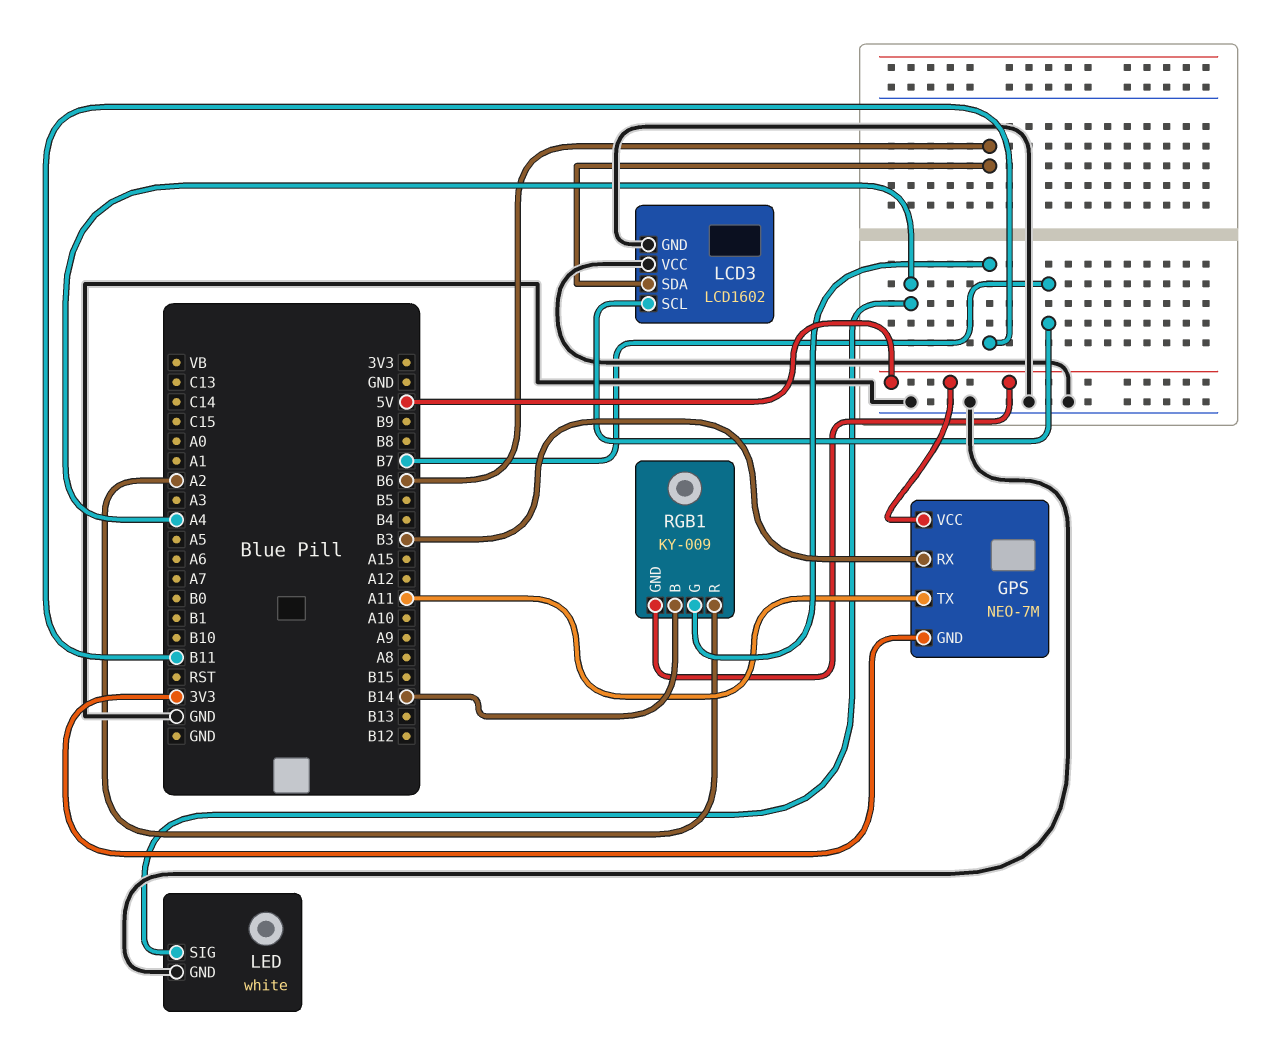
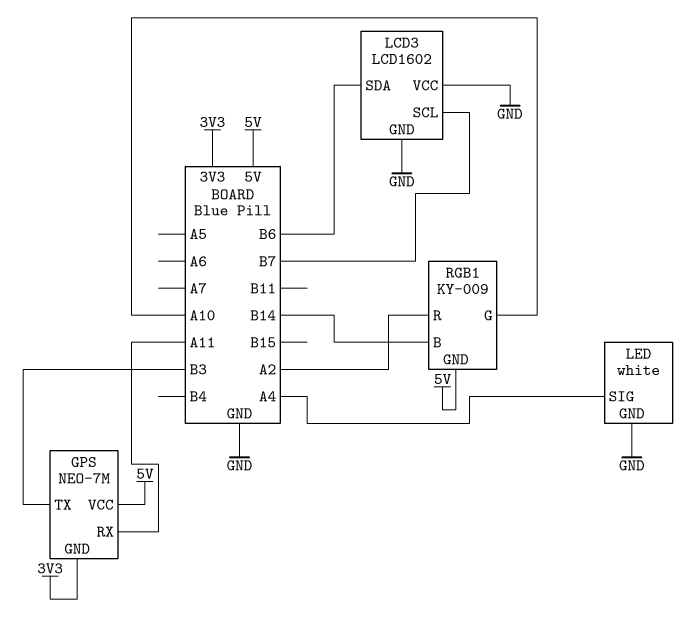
GPS pin RX: B3 -> A11
GPS pin TX: A11 -> B3
RGB1 pin G: B11 -> A10

